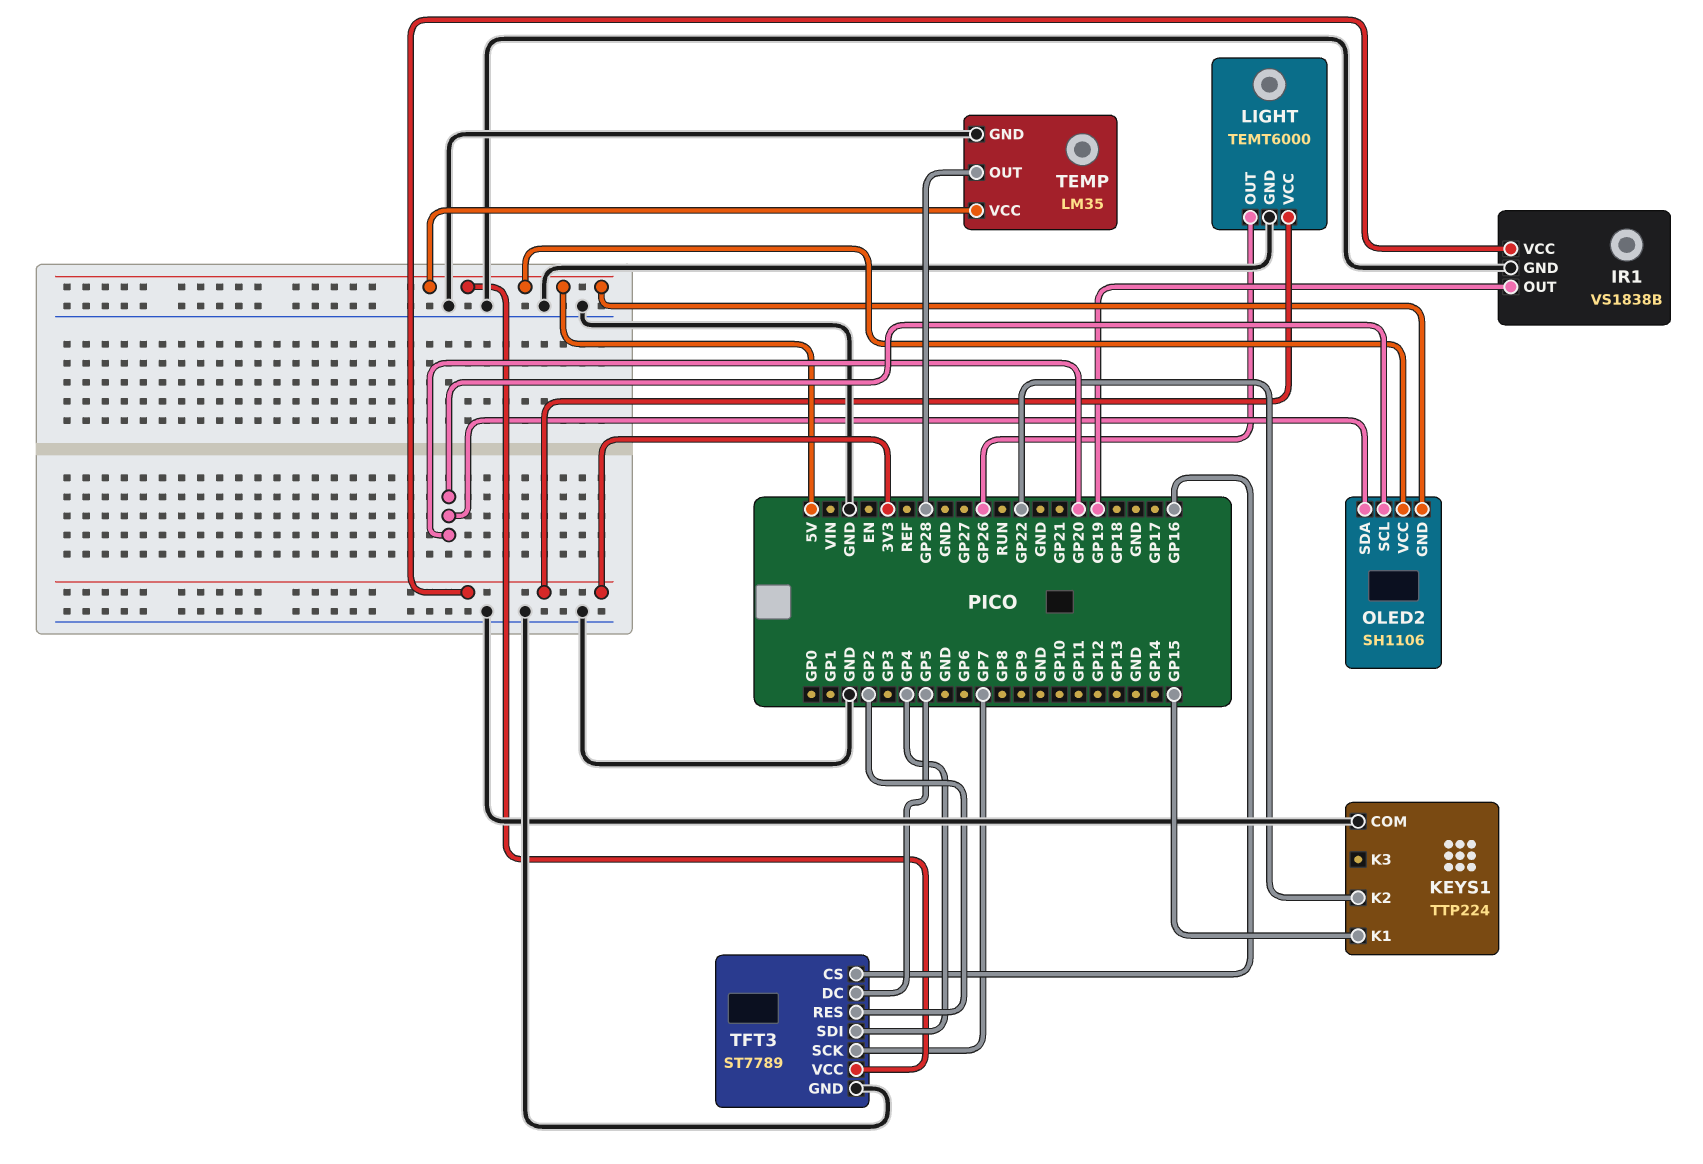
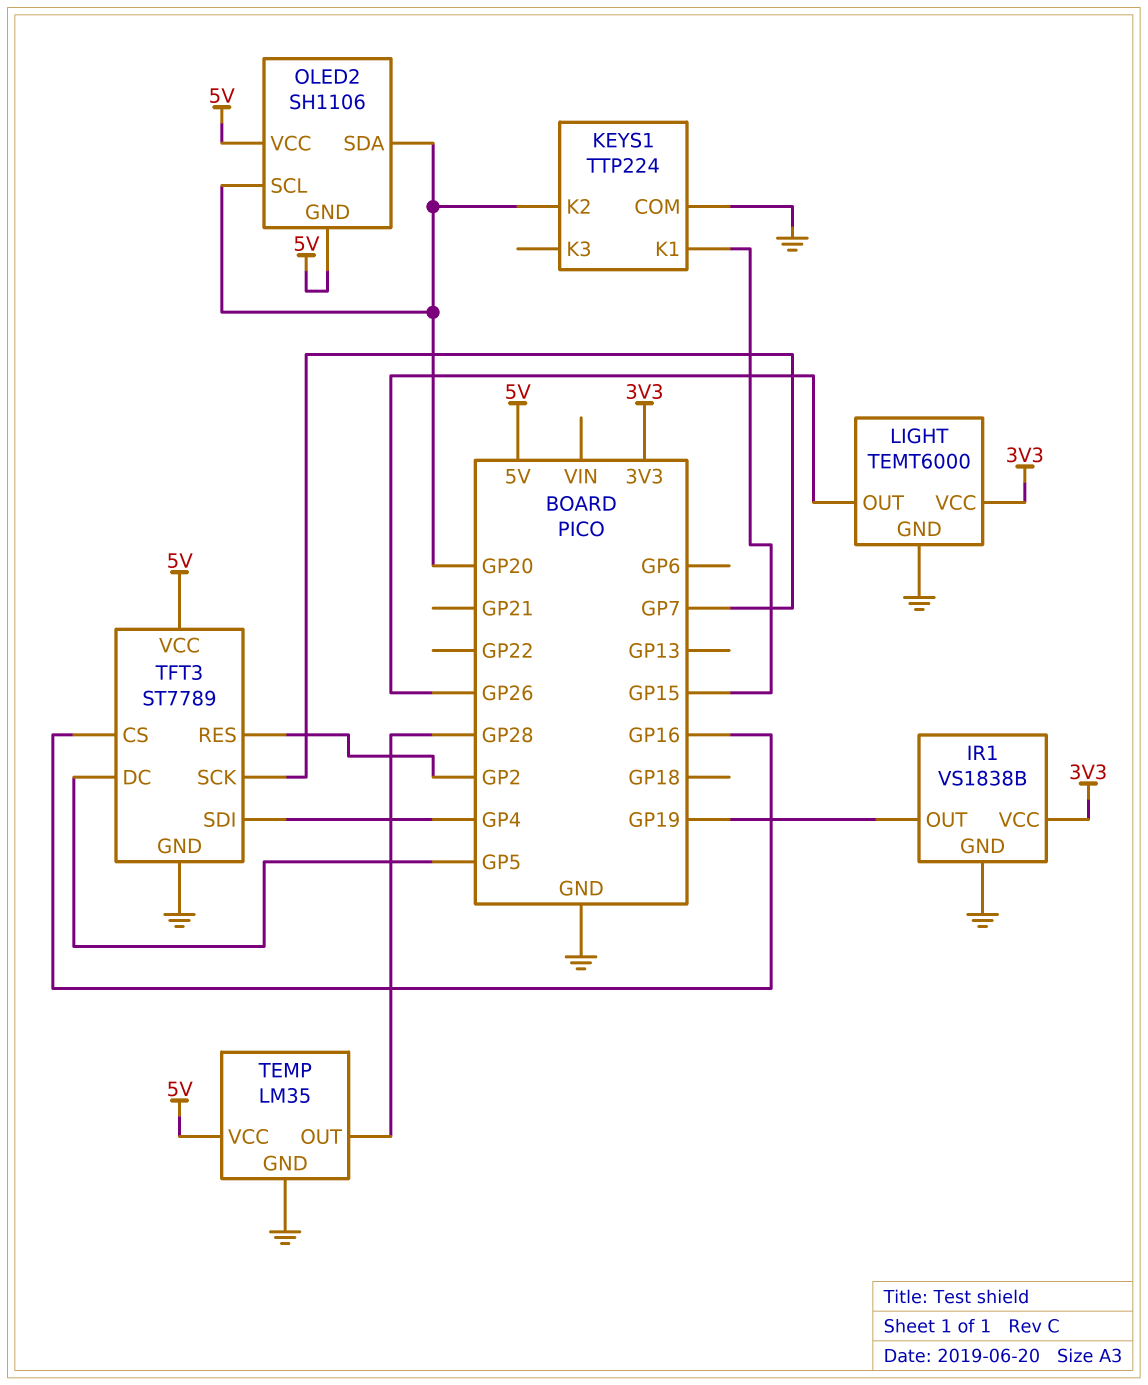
KEYS1 pin K2: GP22 -> GP20

